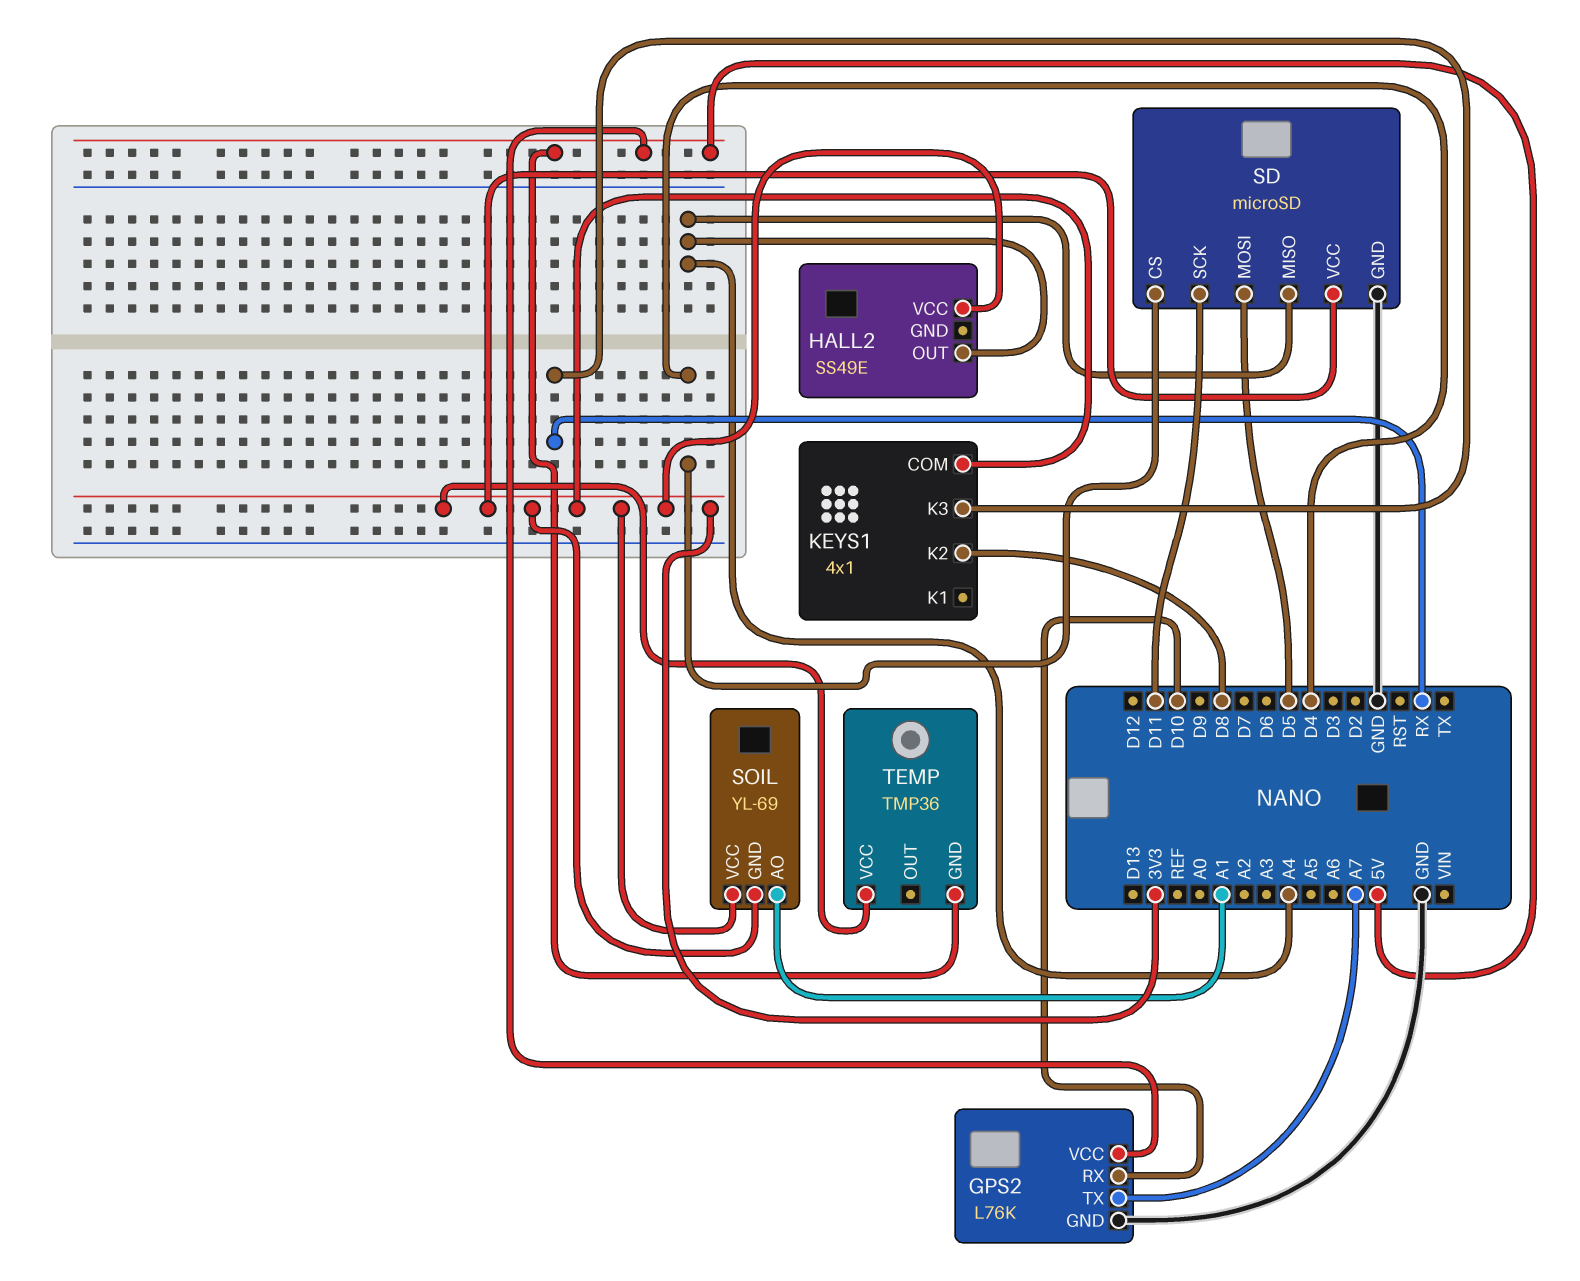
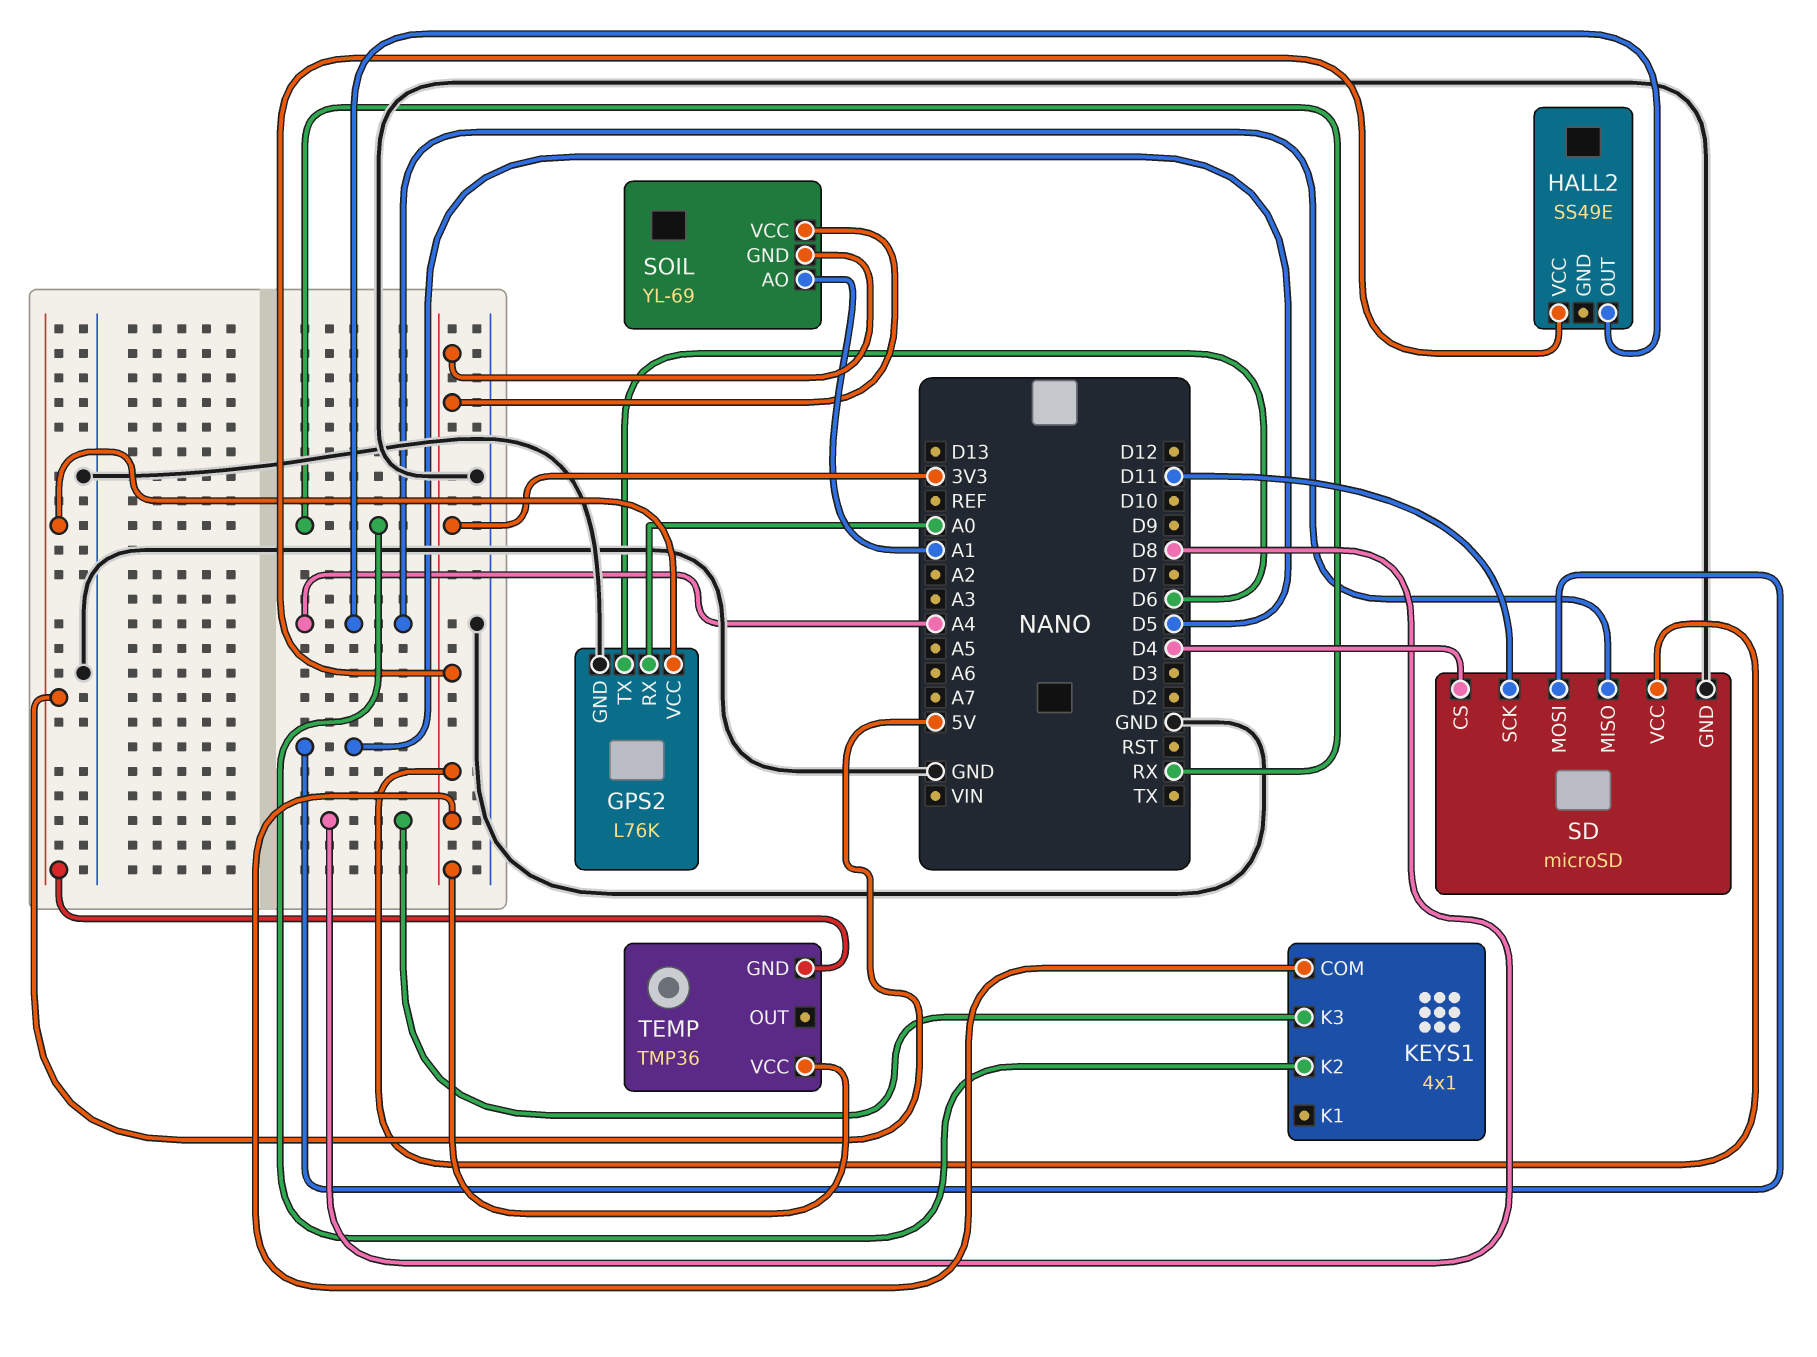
GPS2 pin RX: D10 -> A0
GPS2 pin TX: A7 -> D6
KEYS1 pin K2: D8 -> RX
KEYS1 pin K3: RX -> D8

